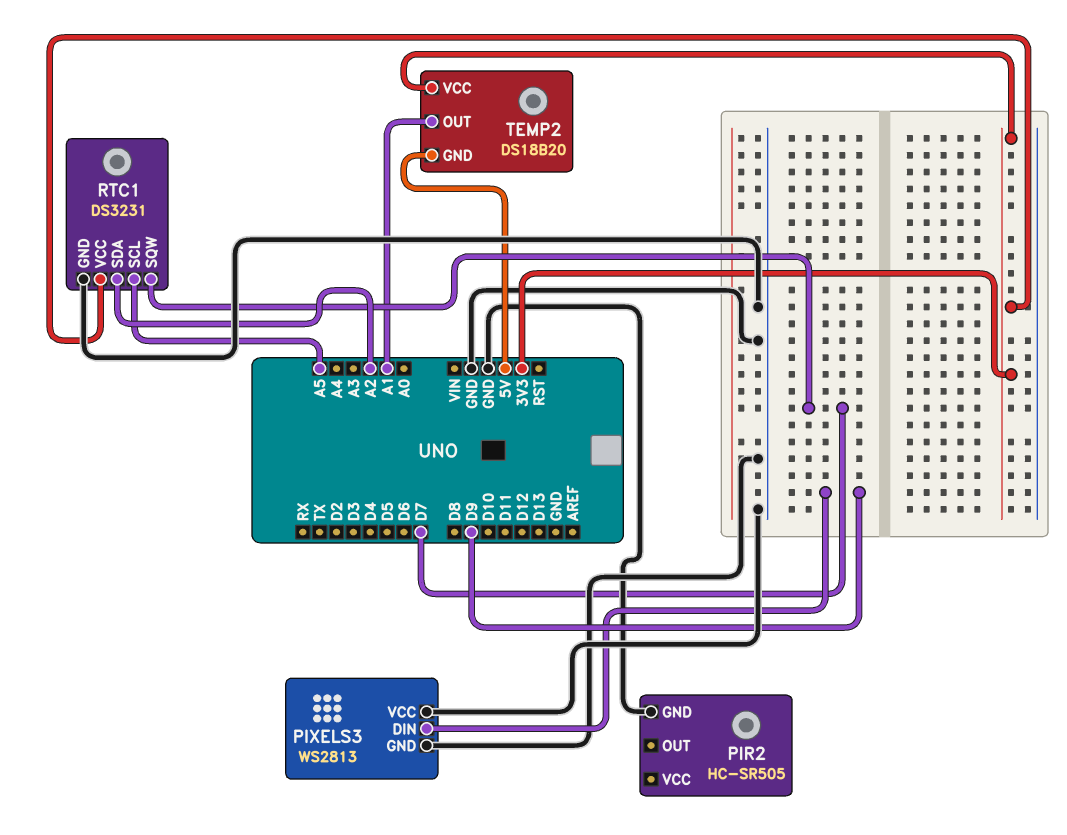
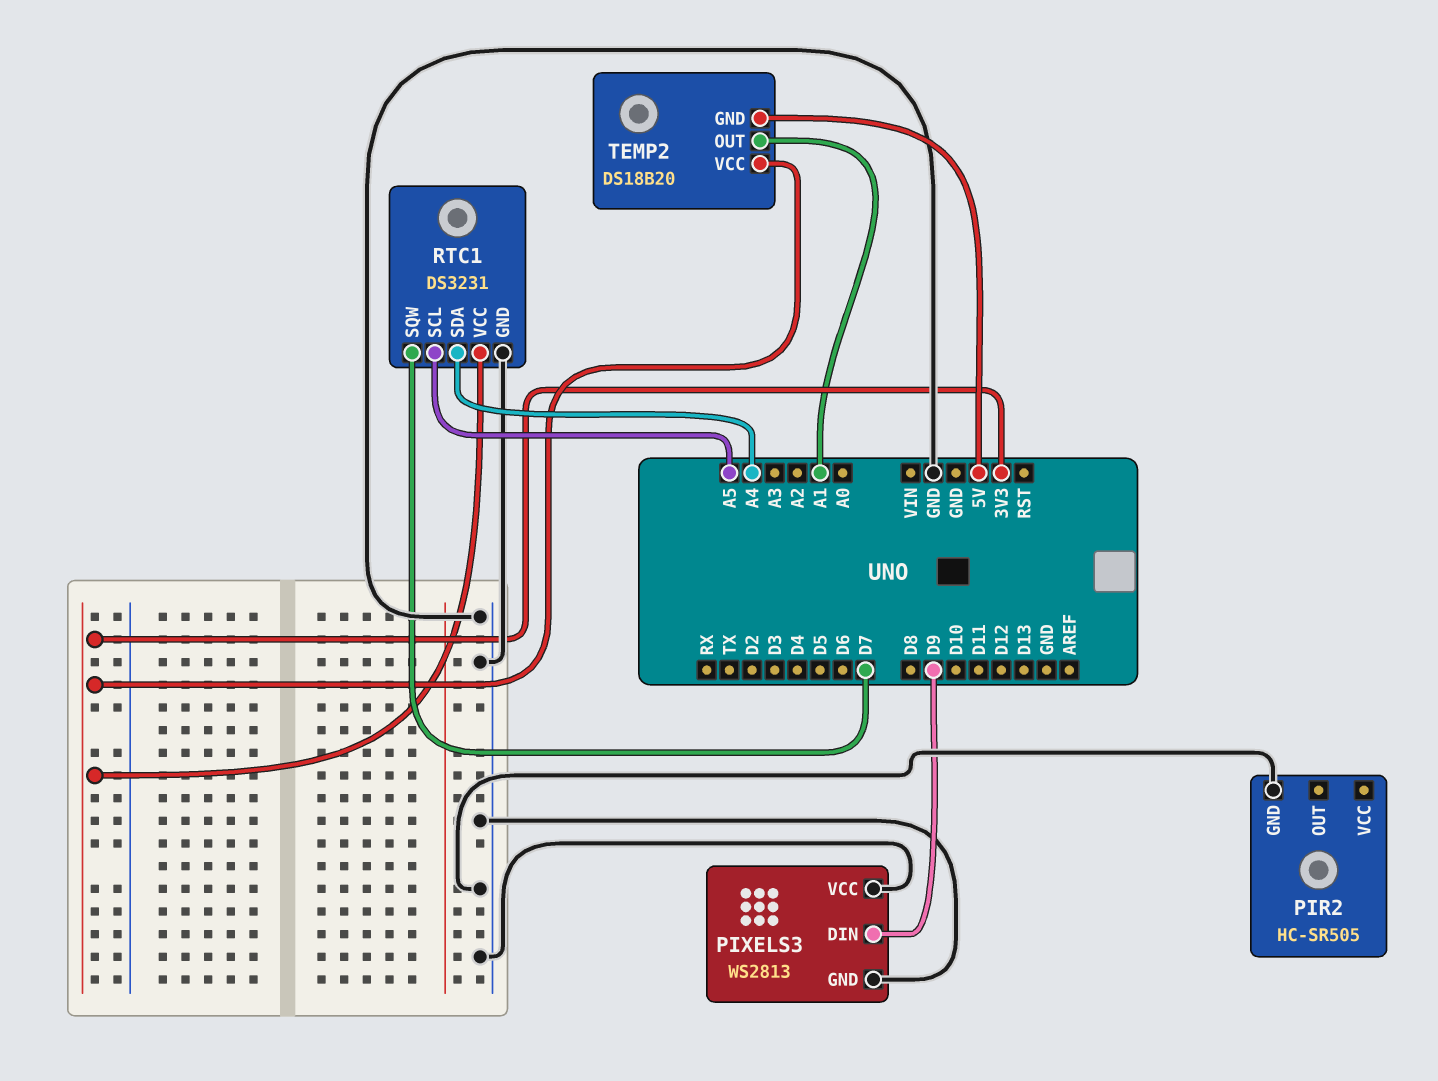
RTC1 pin SDA: A2 -> A4

